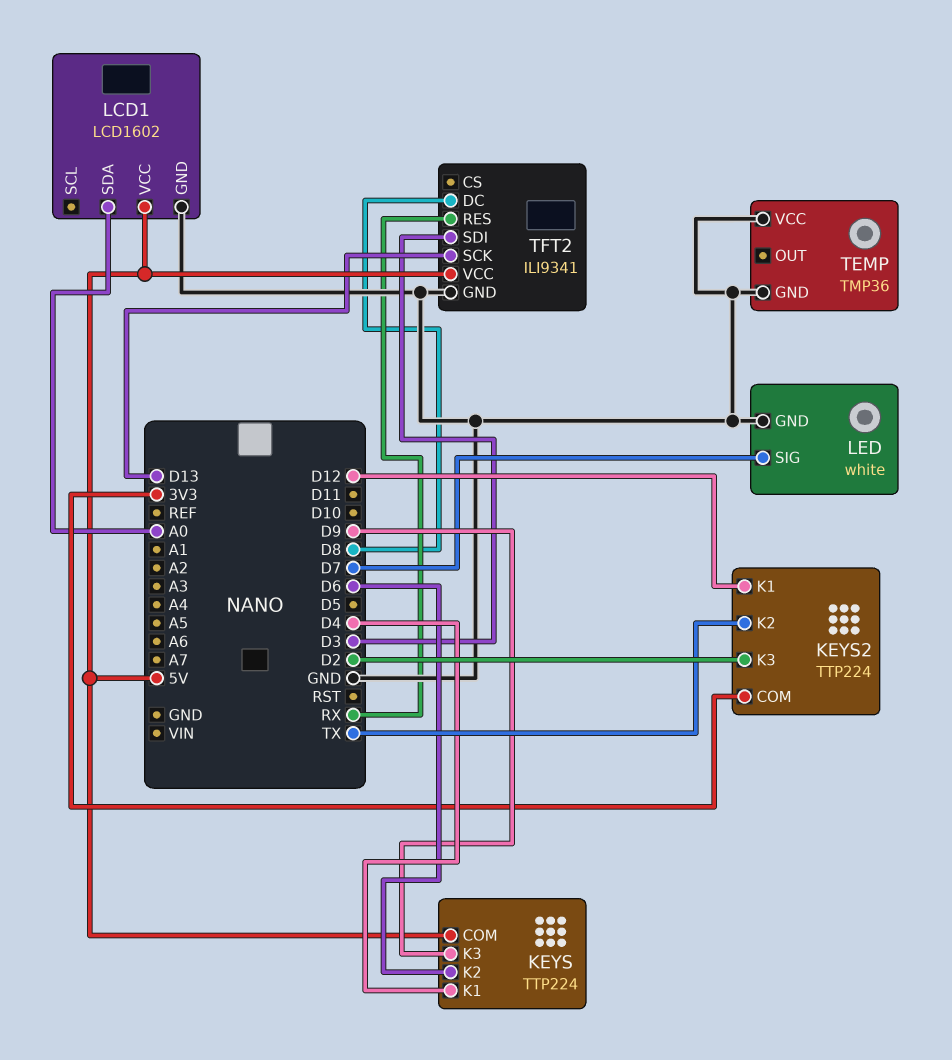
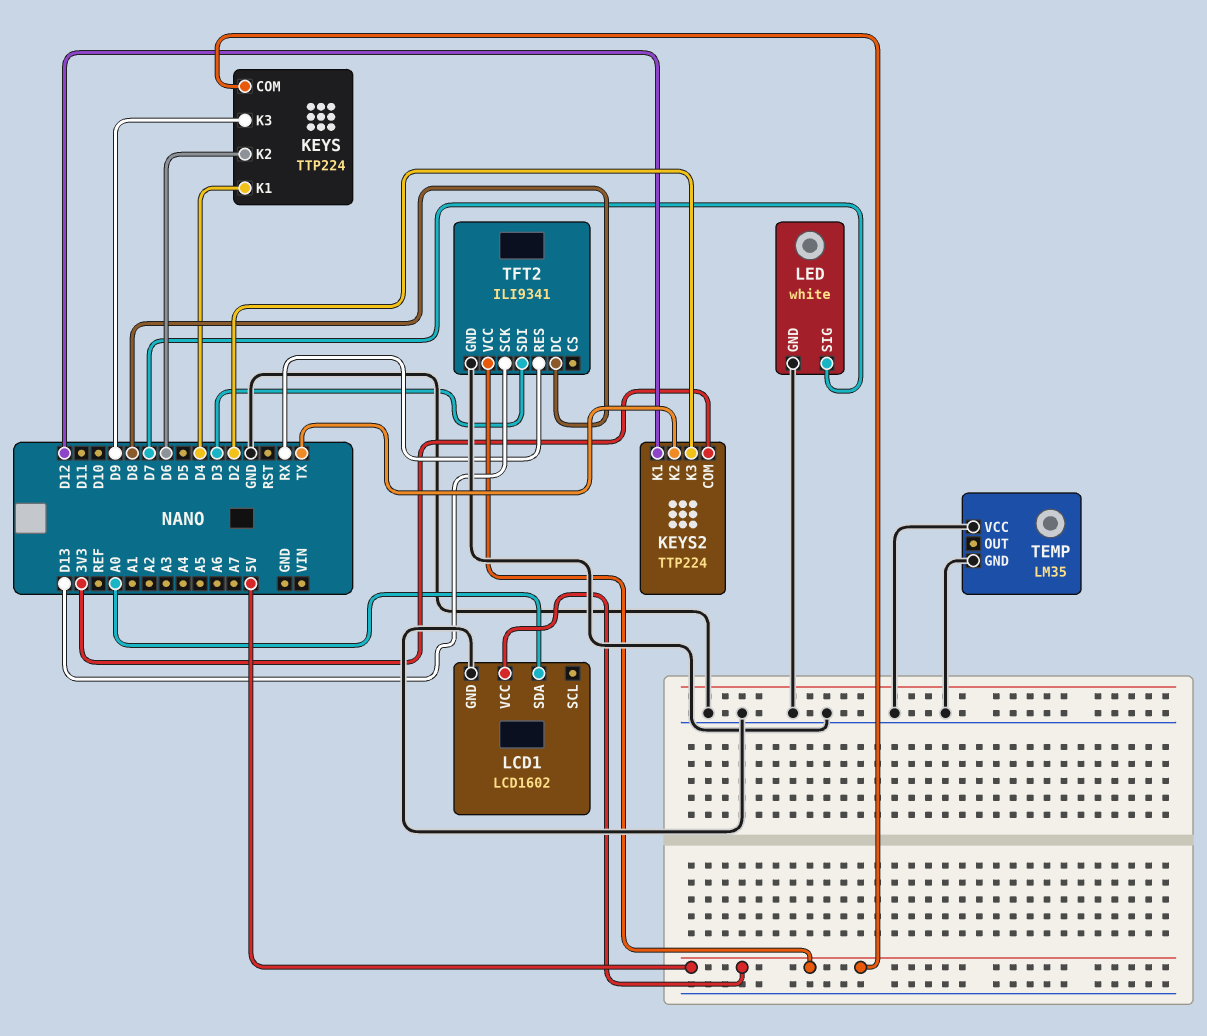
TEMP: TMP36 -> LM35

